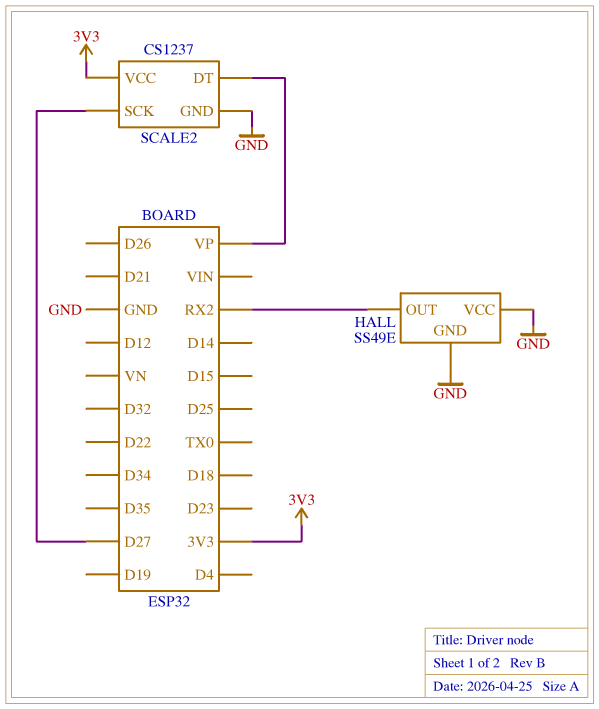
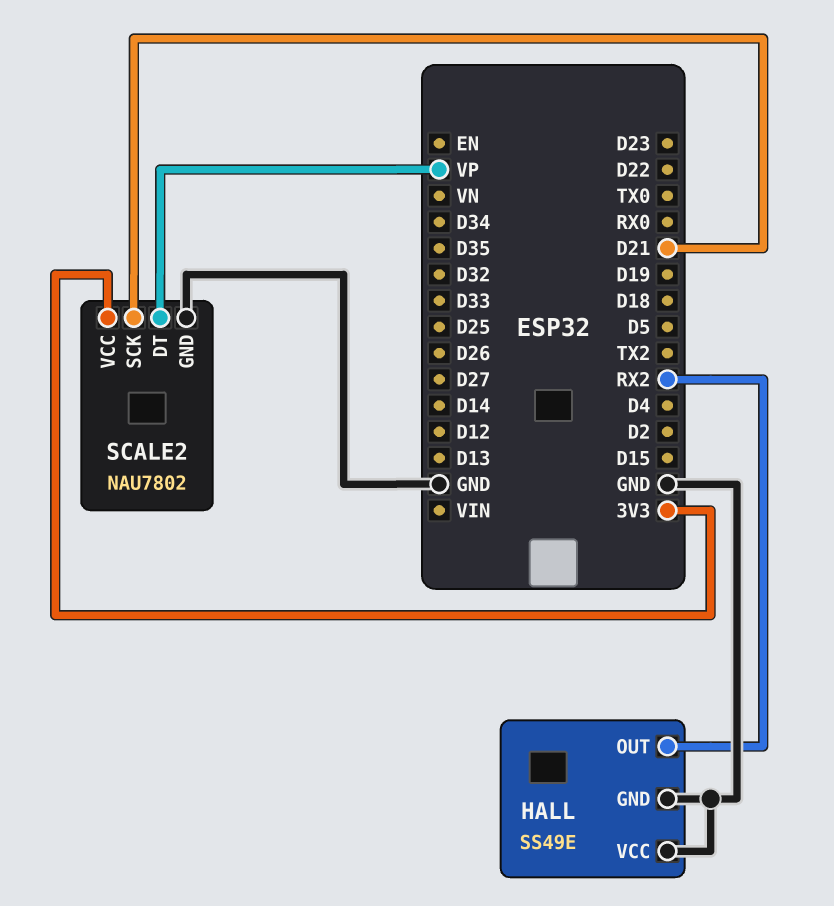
SCALE2: CS1237 -> NAU7802
SCALE2 pin SCK: D27 -> D21

